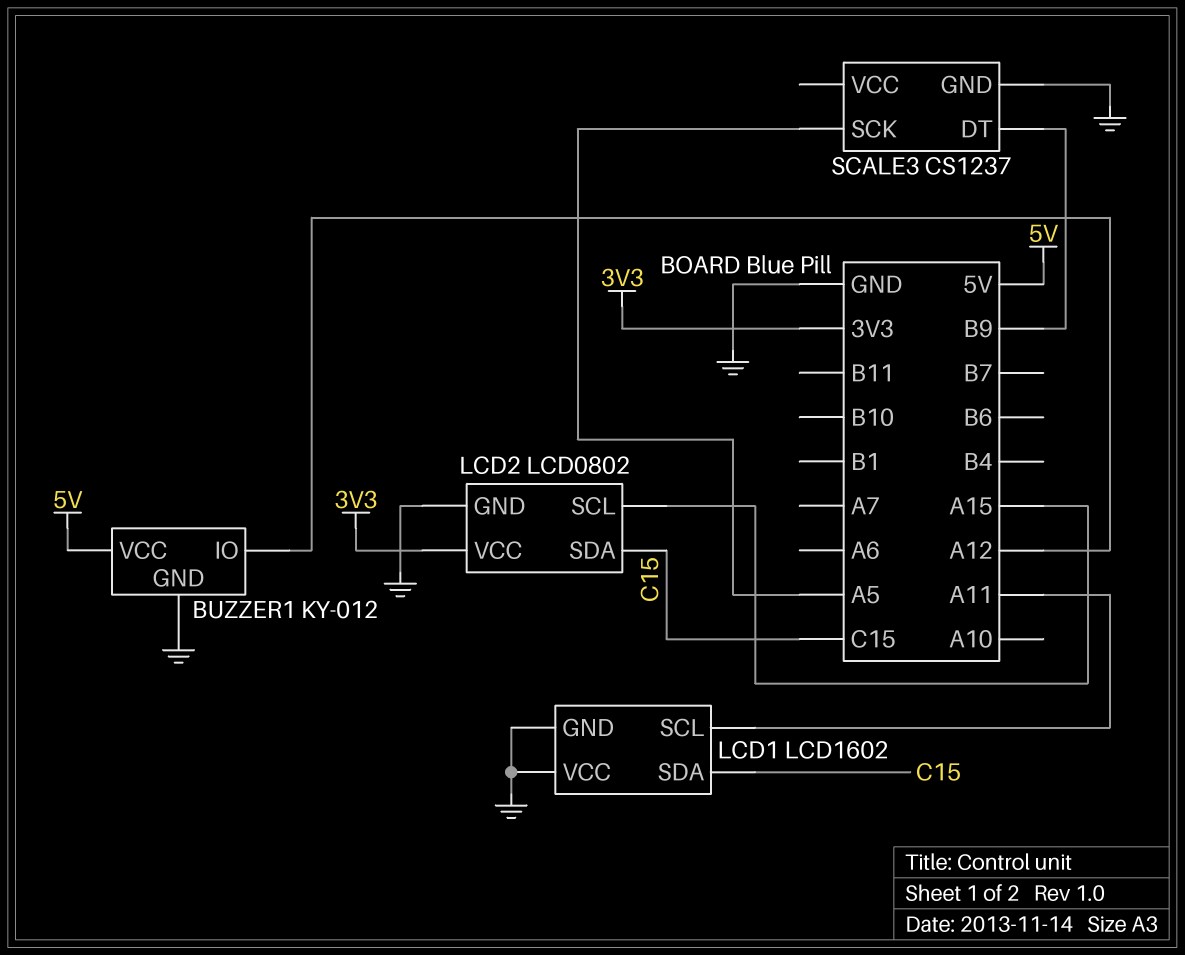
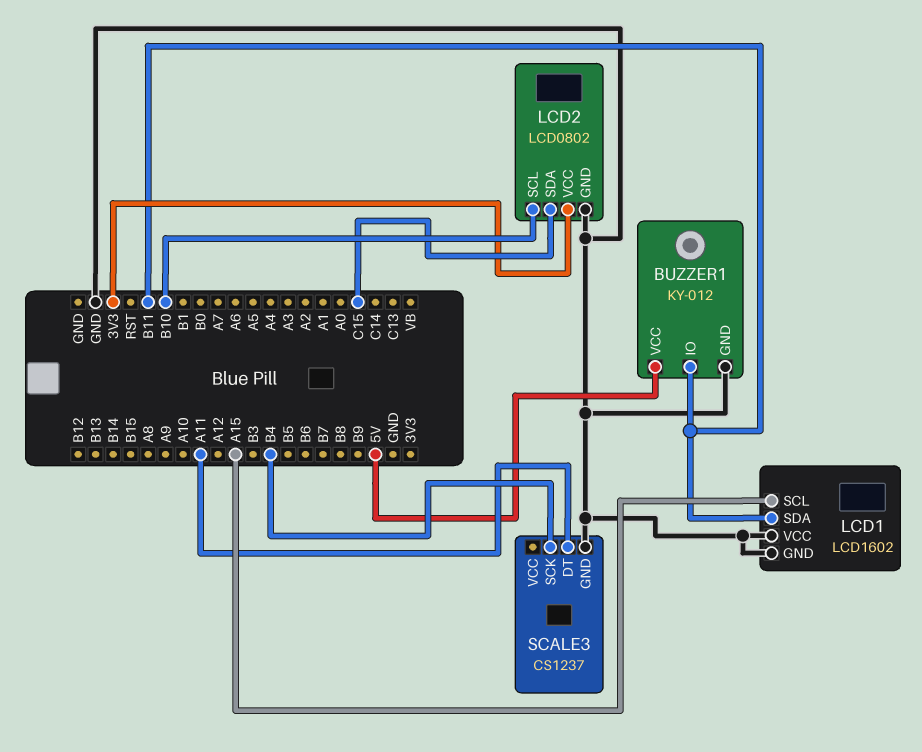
BUZZER1 pin IO: A12 -> B11
LCD1 pin SCL: A11 -> A15
LCD1 pin SDA: C15 -> B11
LCD2 pin SCL: A15 -> B10
SCALE3 pin DT: B9 -> A11
SCALE3 pin SCK: A5 -> B4

